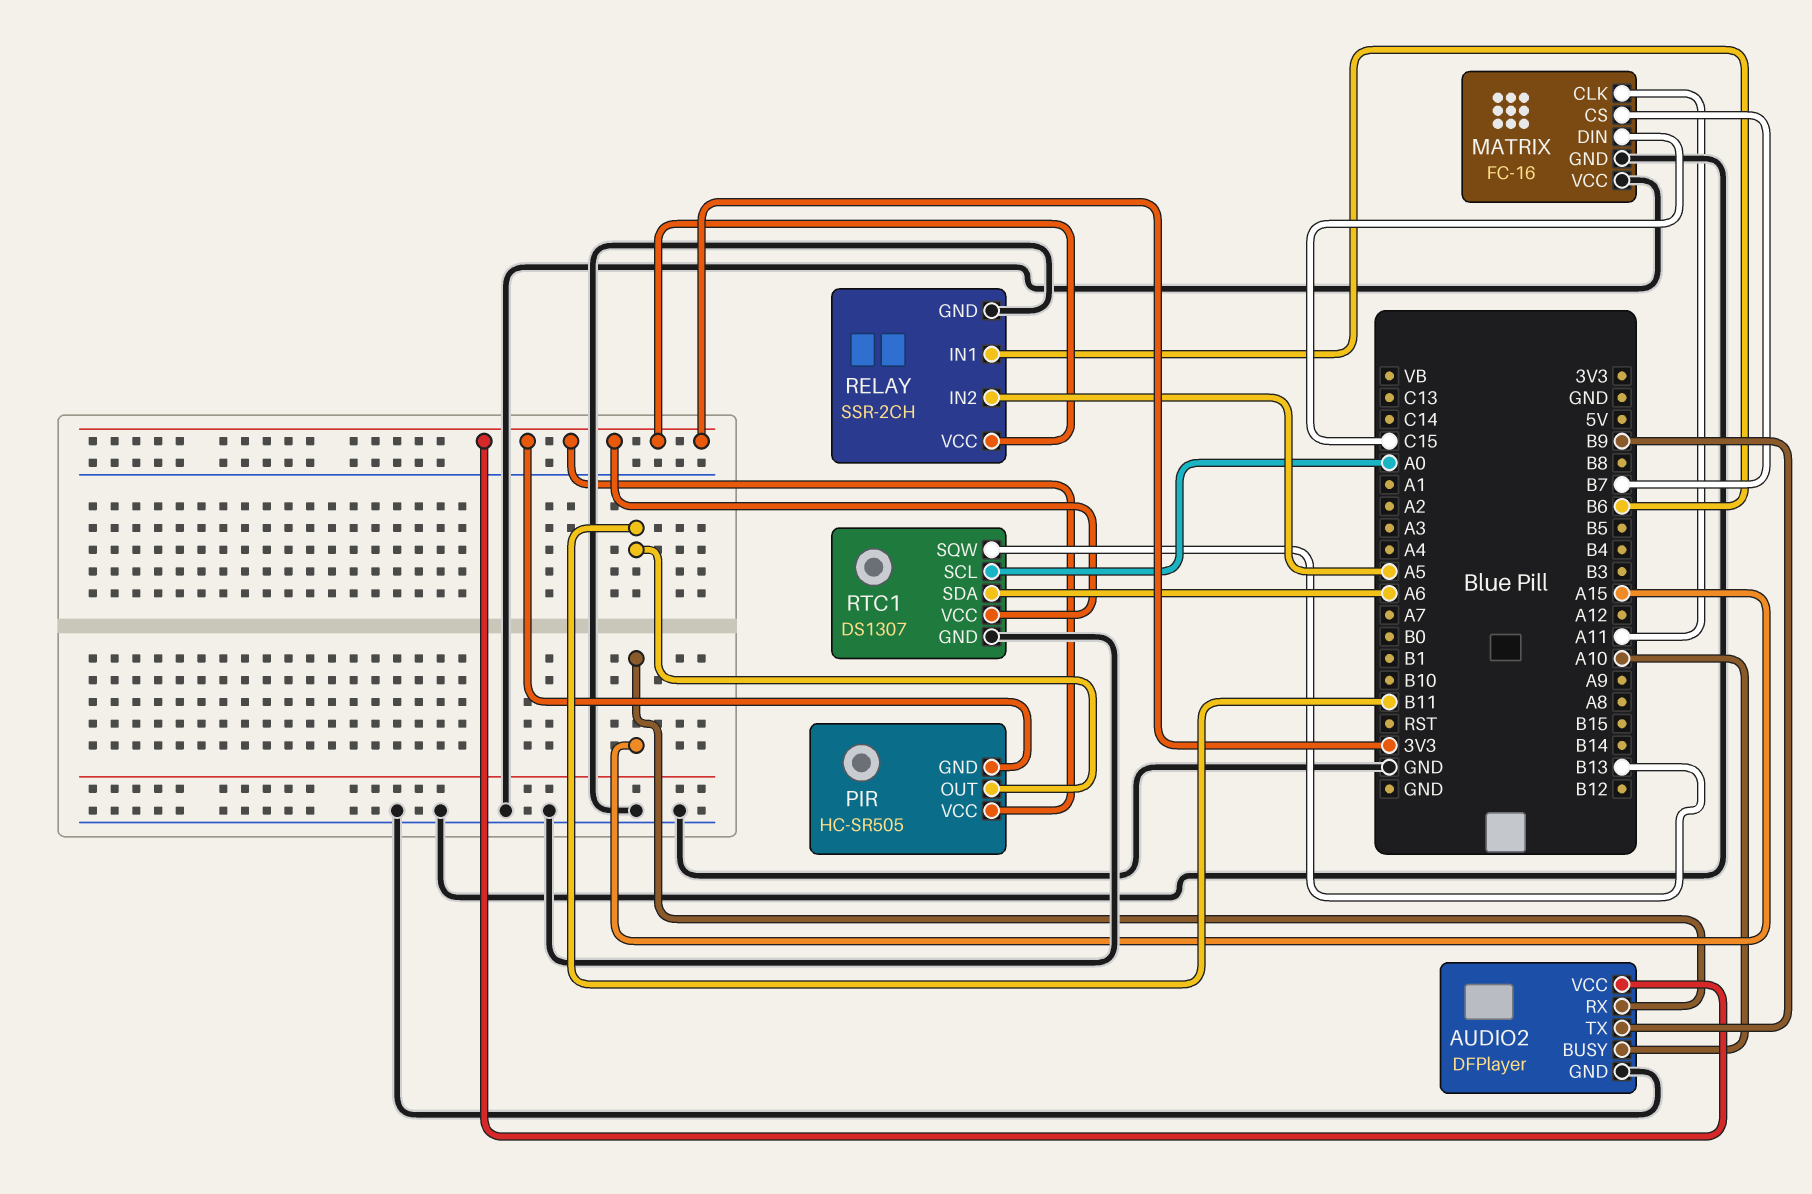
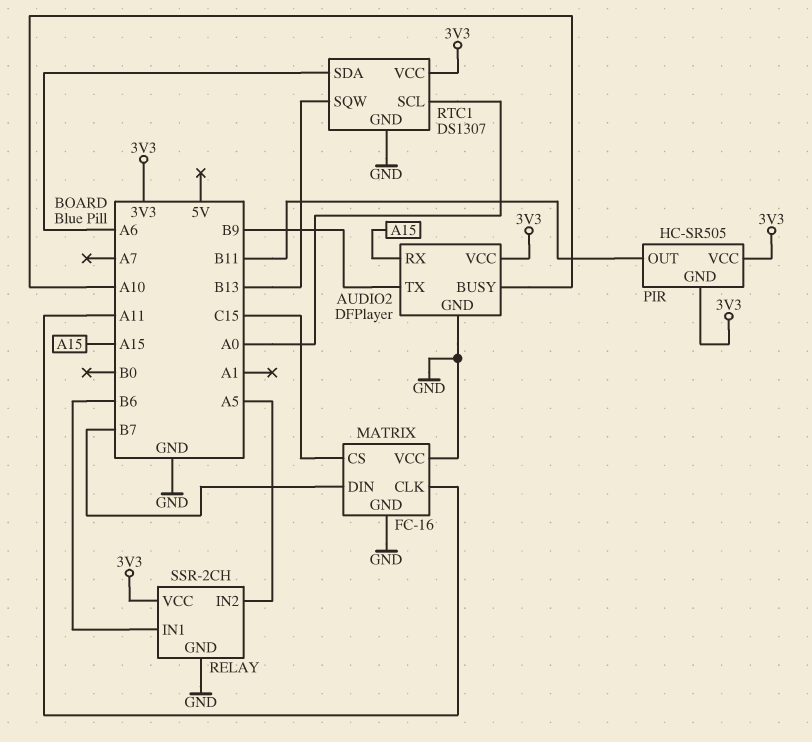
MATRIX pin CS: B7 -> C15
MATRIX pin DIN: C15 -> B7

